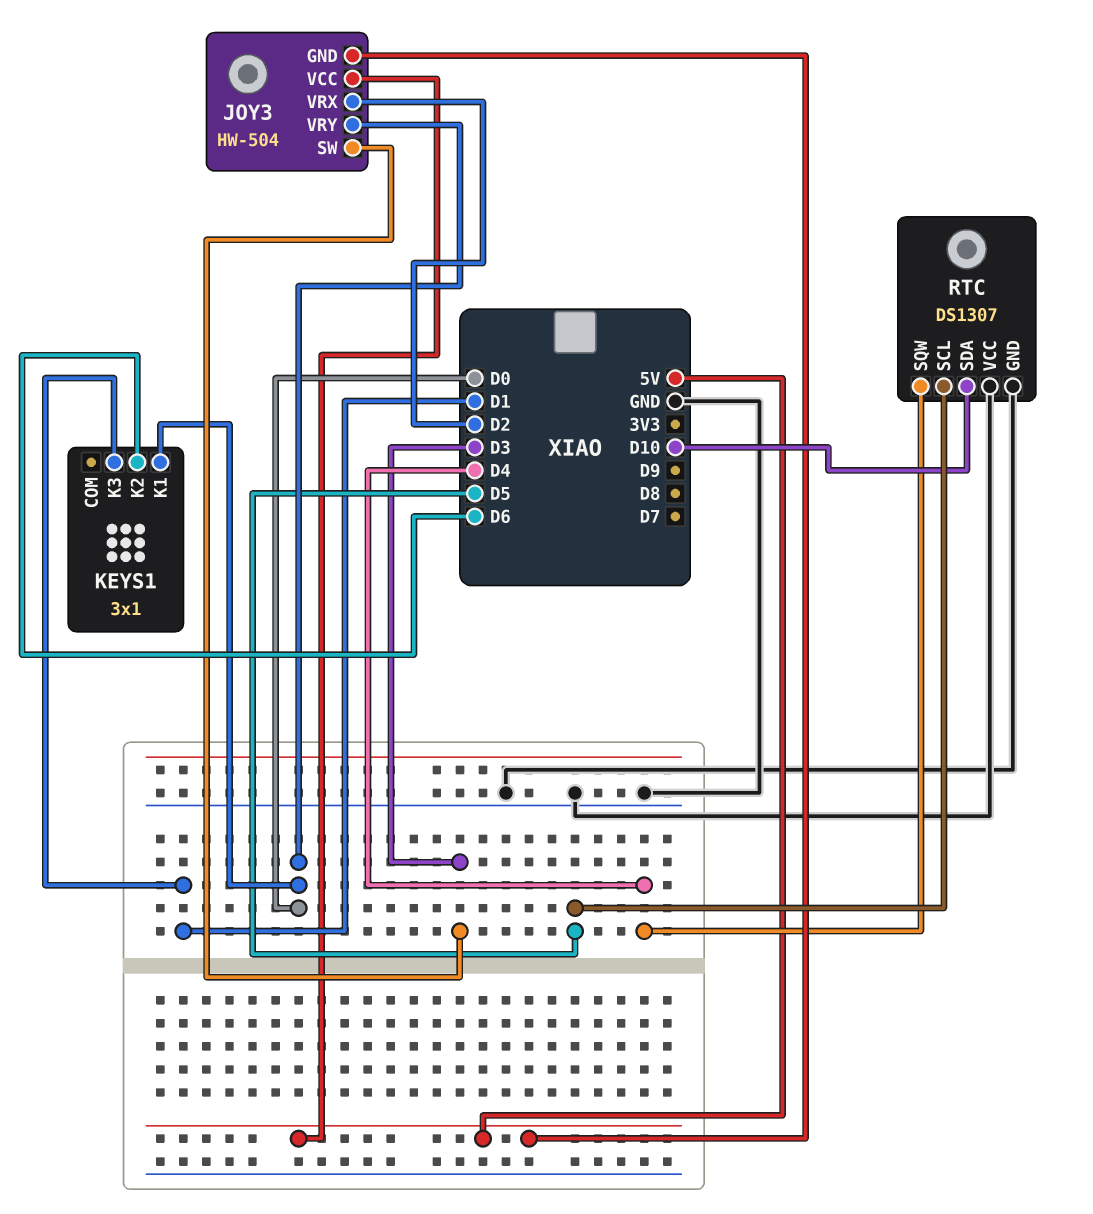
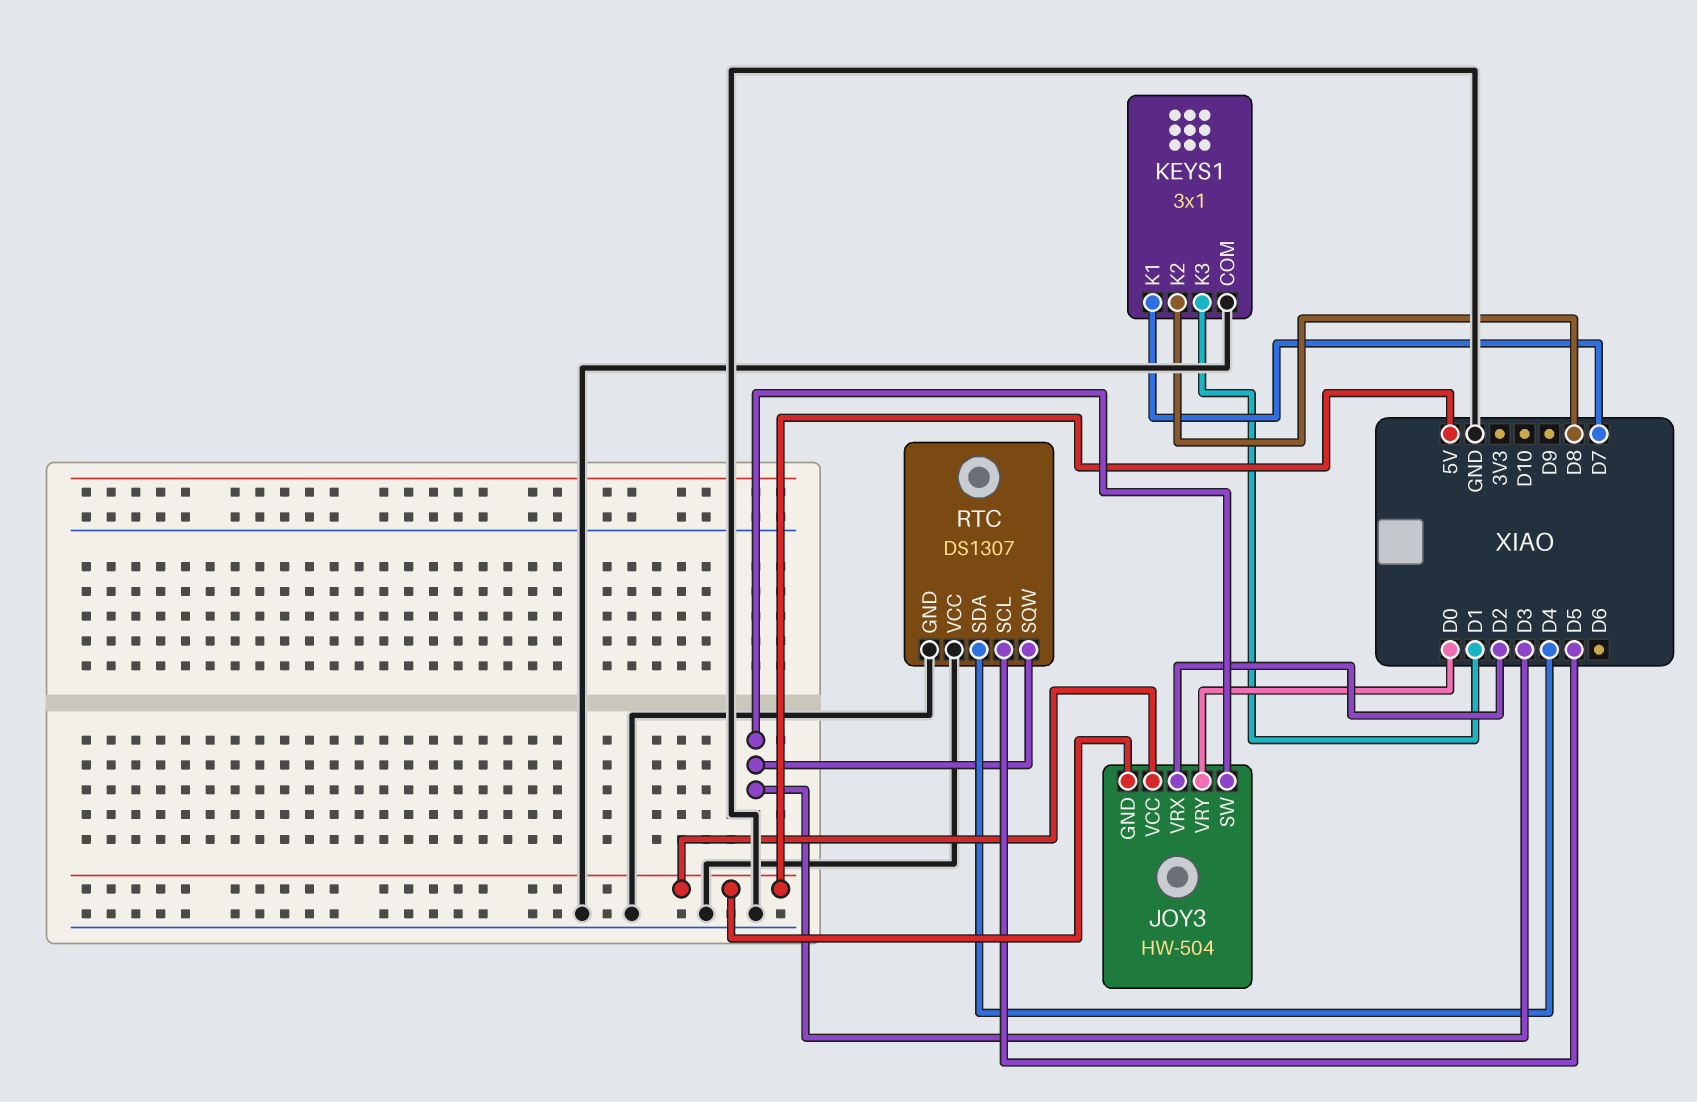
KEYS1 pin COM: none -> GND
KEYS1 pin K1: D0 -> D7
KEYS1 pin K2: D6 -> D8
RTC pin SDA: D10 -> D4
RTC pin SQW: D4 -> D3

